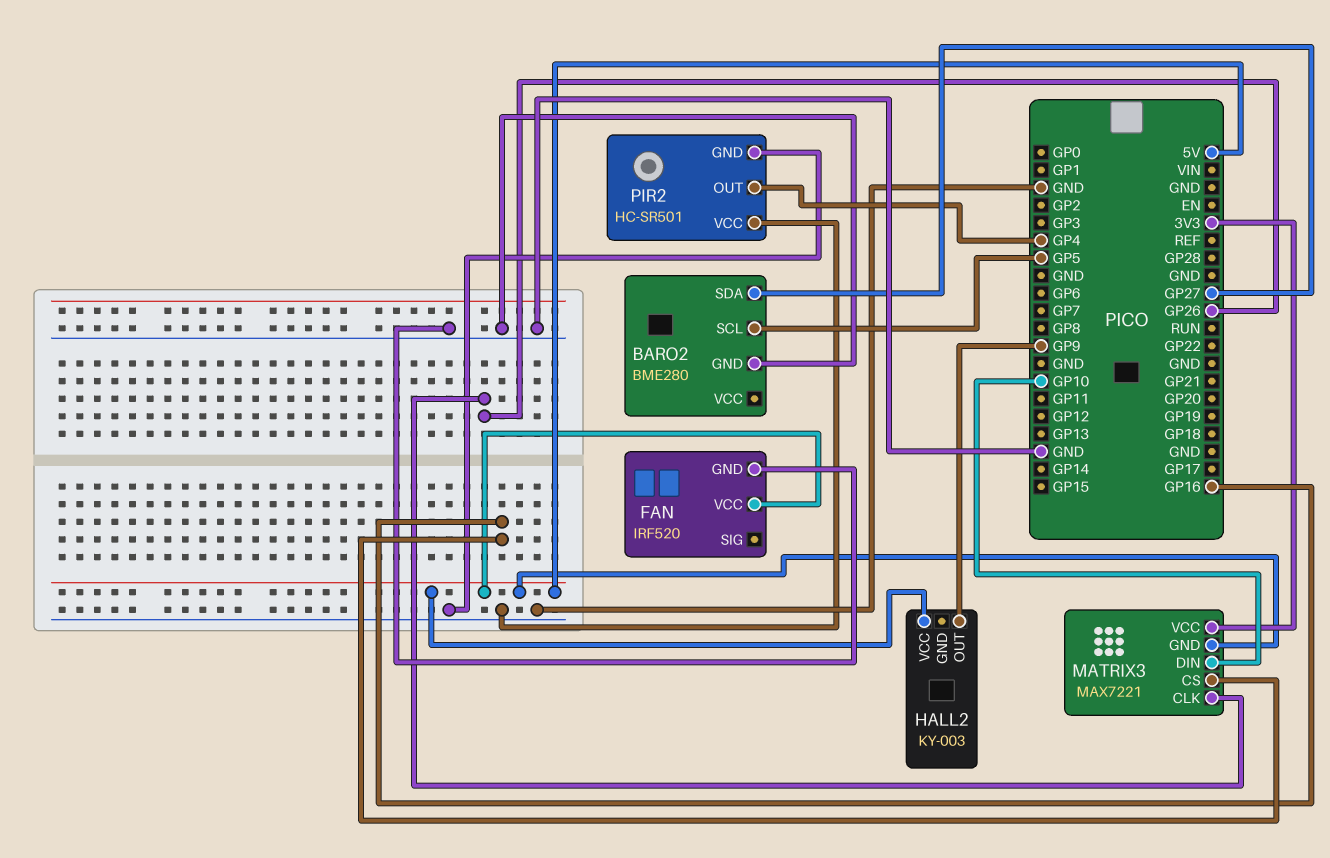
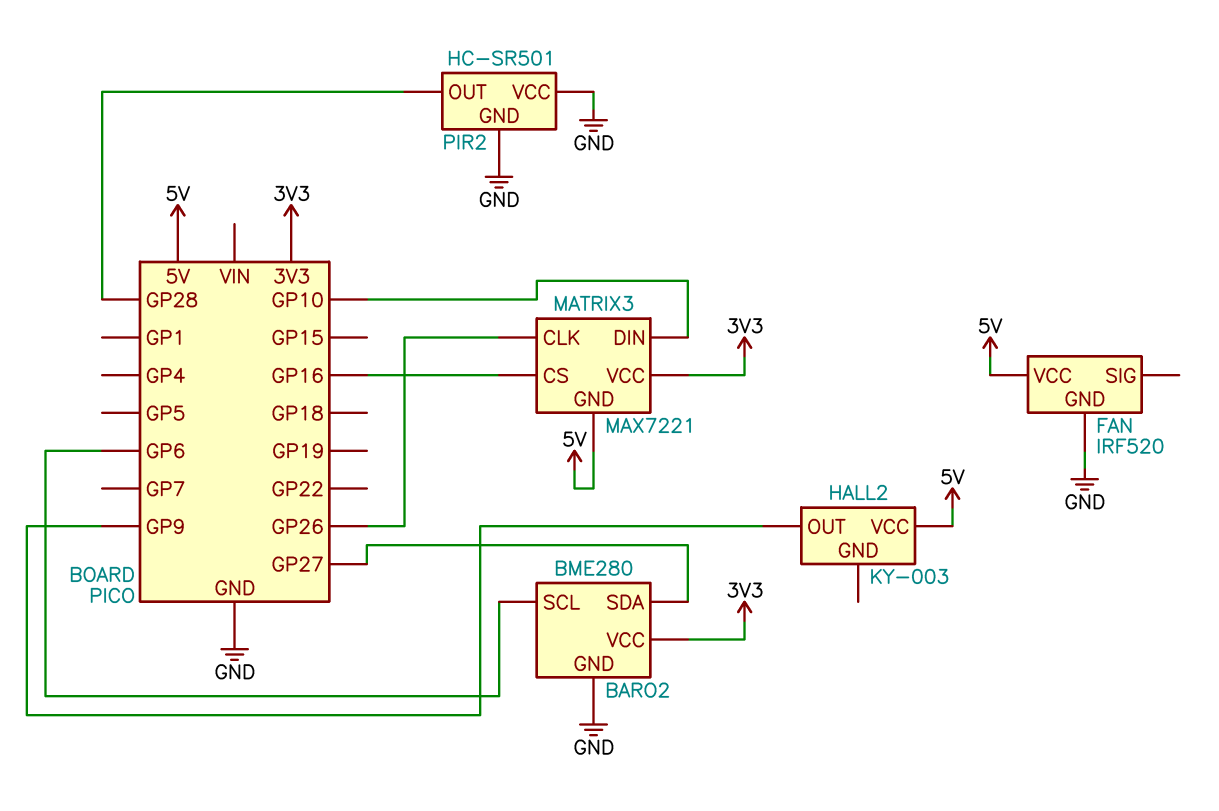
BARO2 pin SCL: GP5 -> GP6
BARO2 pin VCC: none -> 3V3
PIR2 pin OUT: GP4 -> GP28

